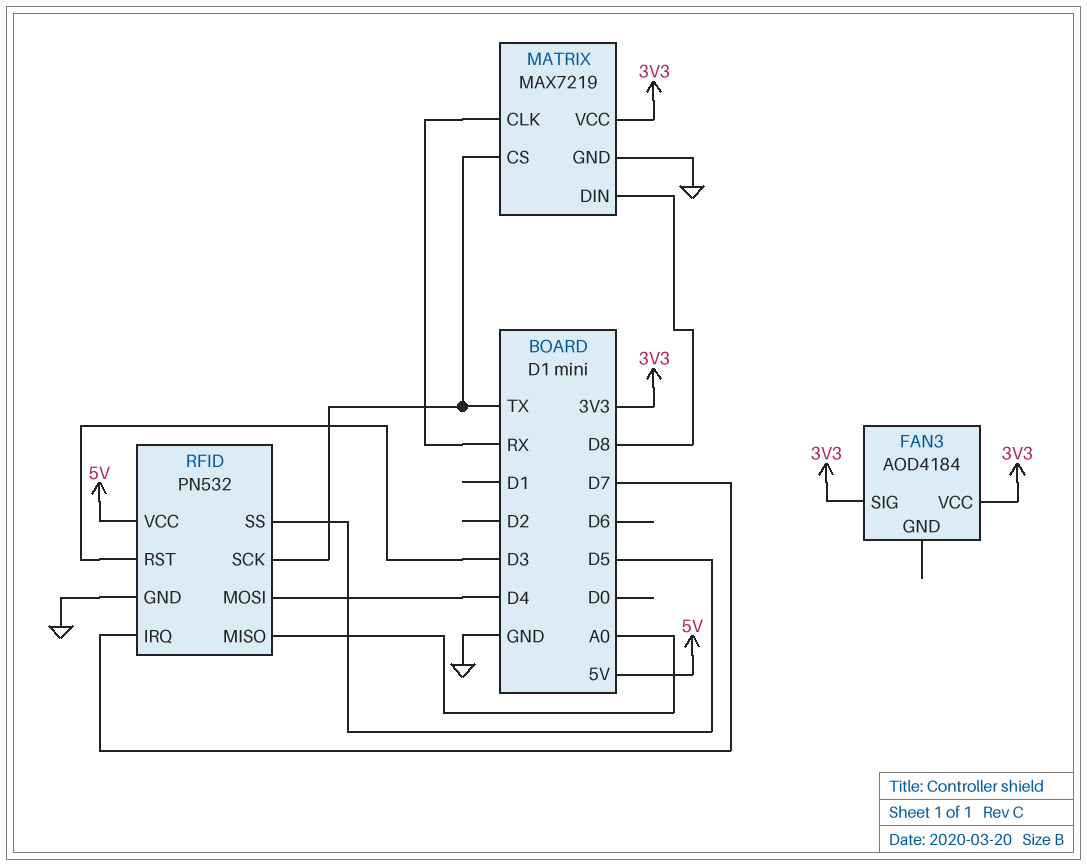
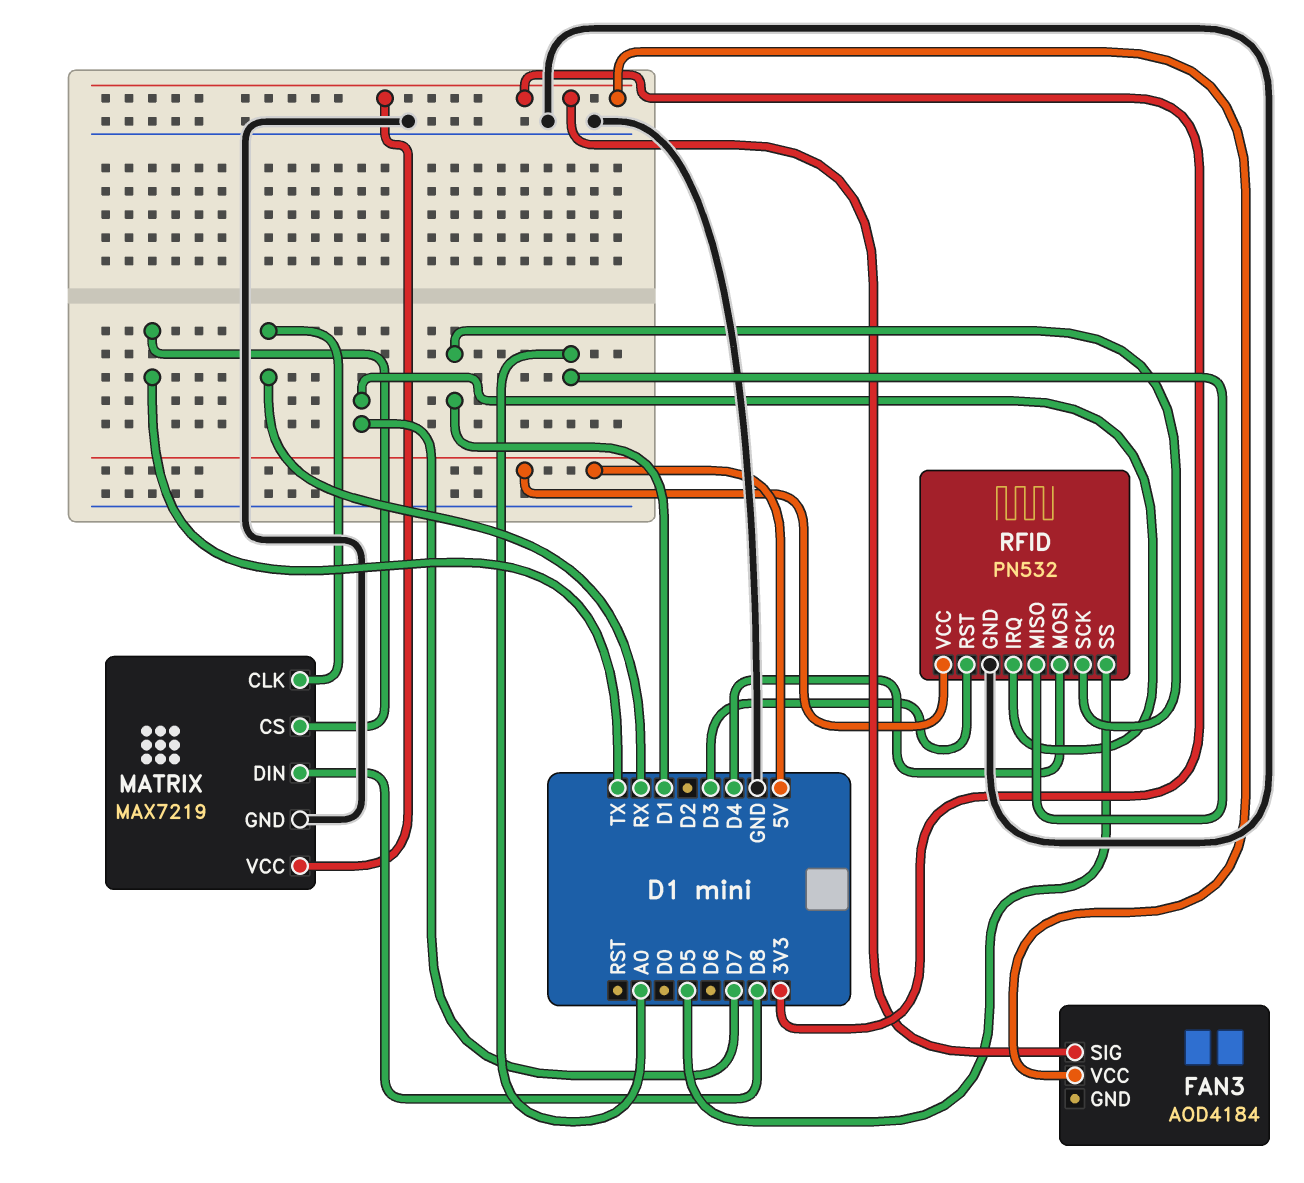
RFID pin SCK: TX -> D1

